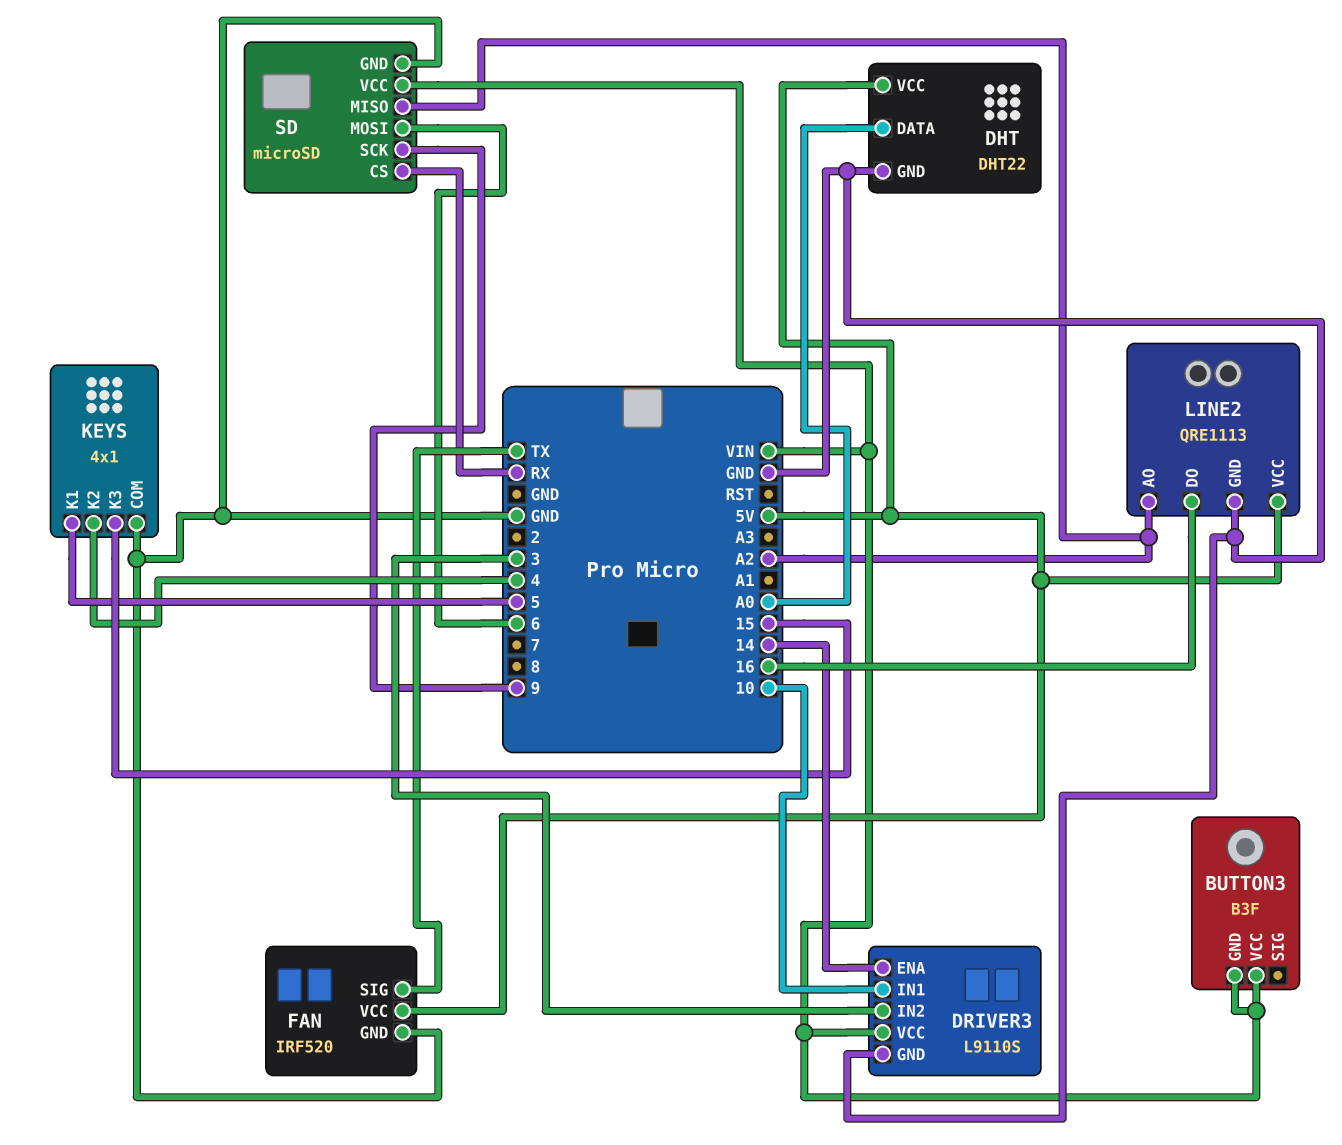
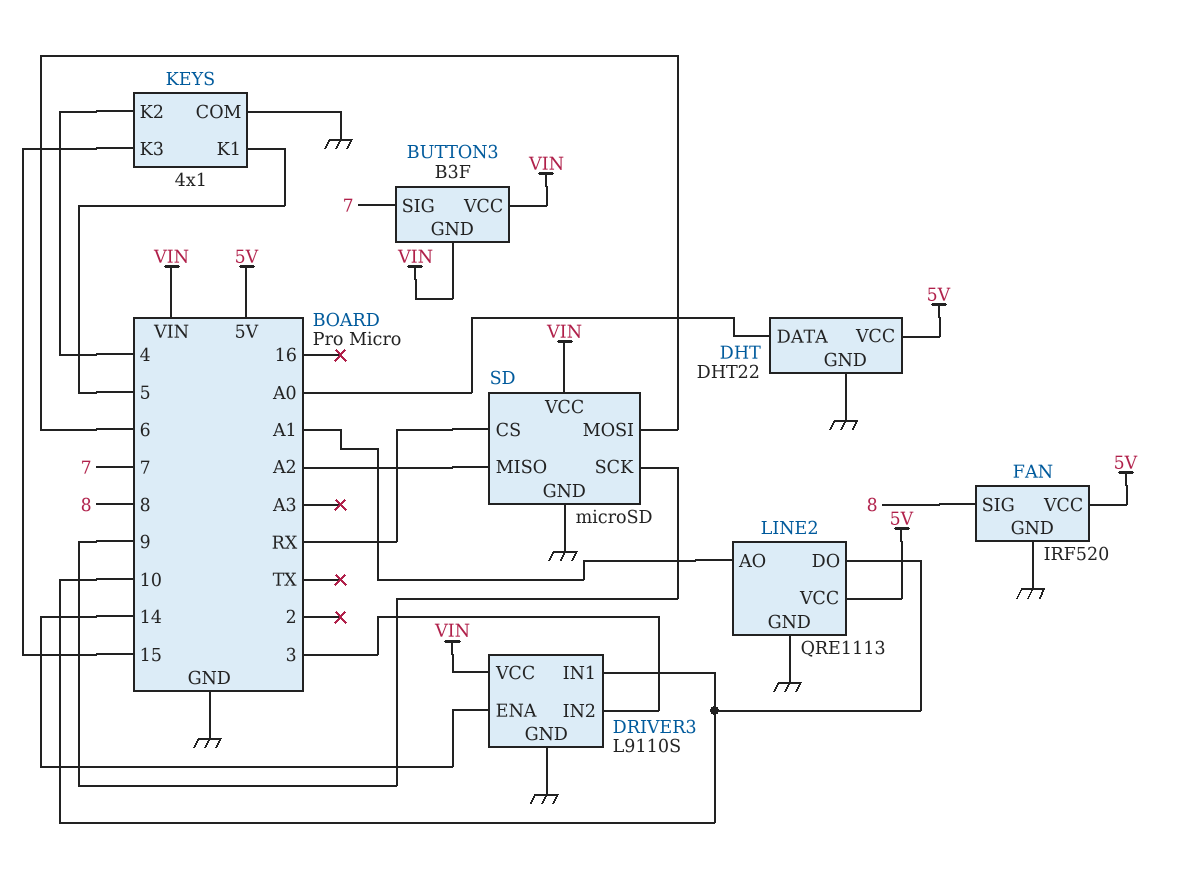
BUTTON3 pin SIG: none -> 7
FAN pin SIG: TX -> 8
LINE2 pin AO: A2 -> A1
LINE2 pin DO: 16 -> 10

